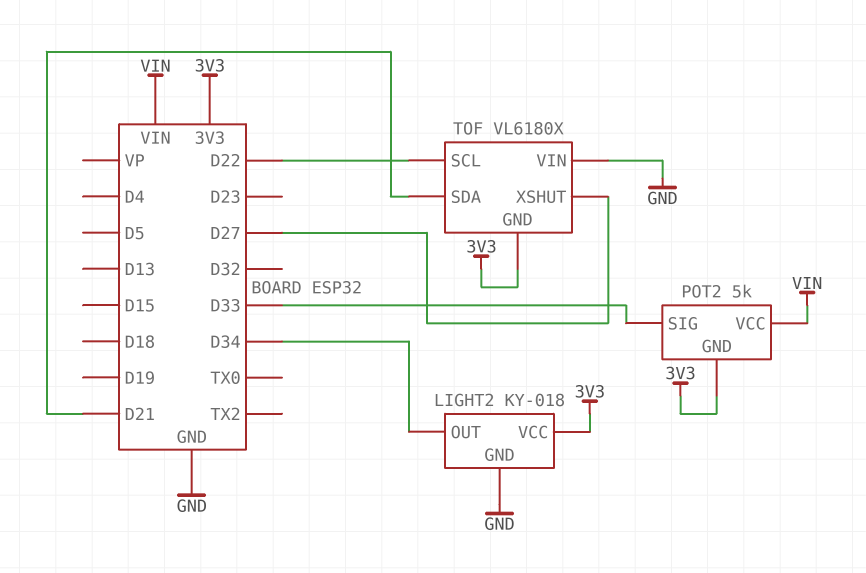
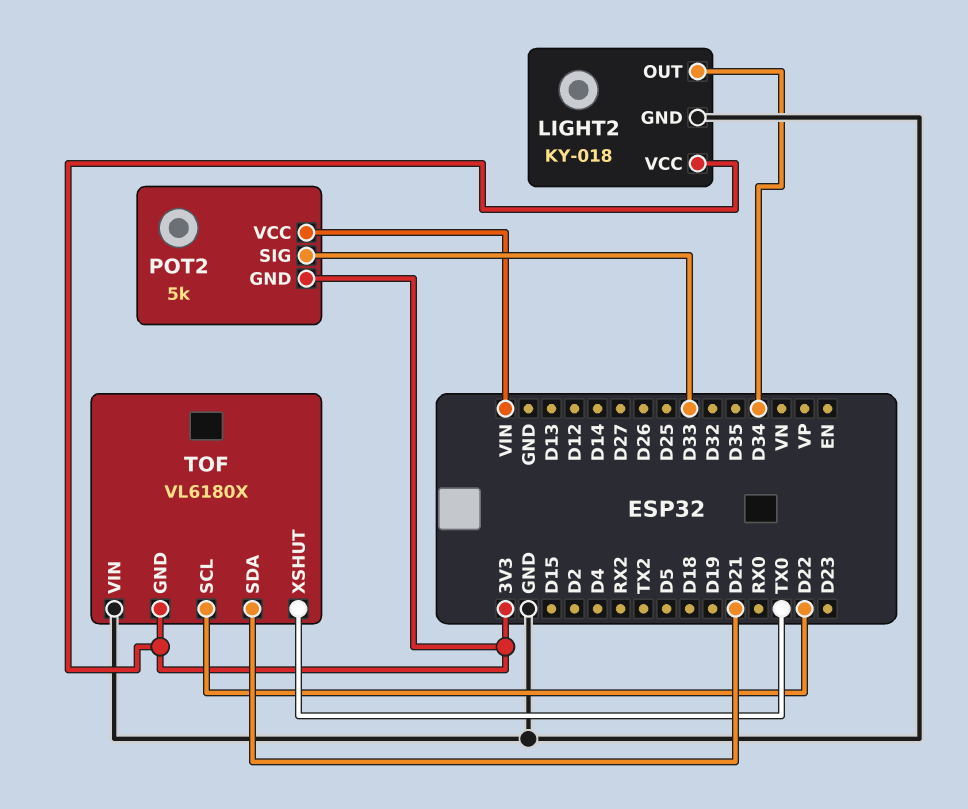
TOF pin XSHUT: D27 -> TX0

